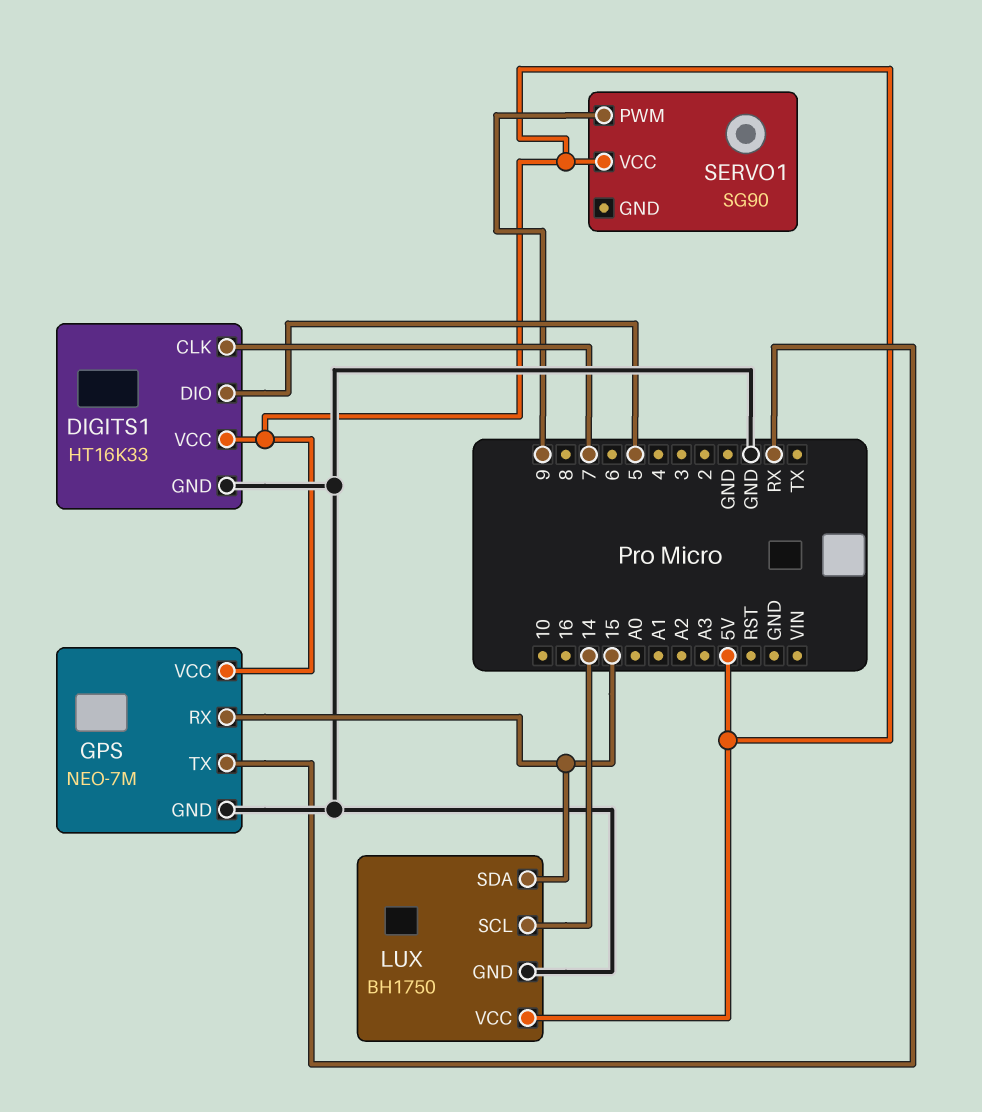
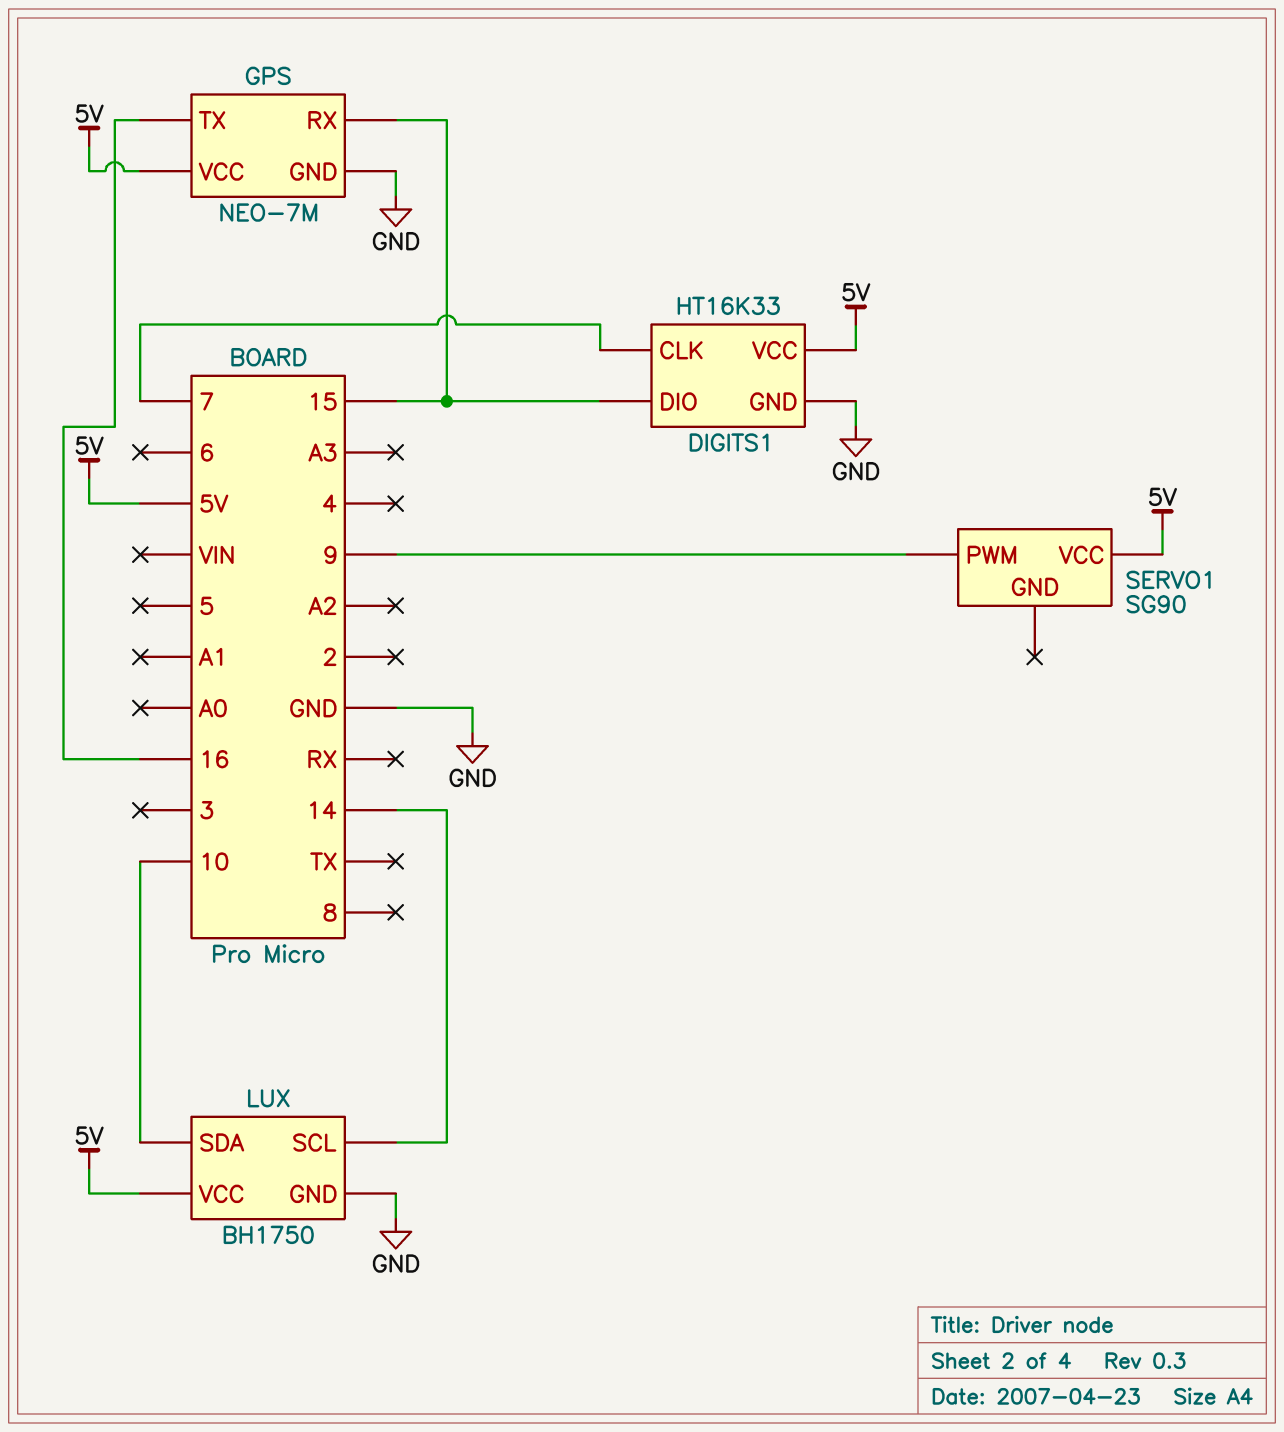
DIGITS1 pin DIO: 5 -> 15
GPS pin TX: RX -> 16
LUX pin SDA: 15 -> 10

